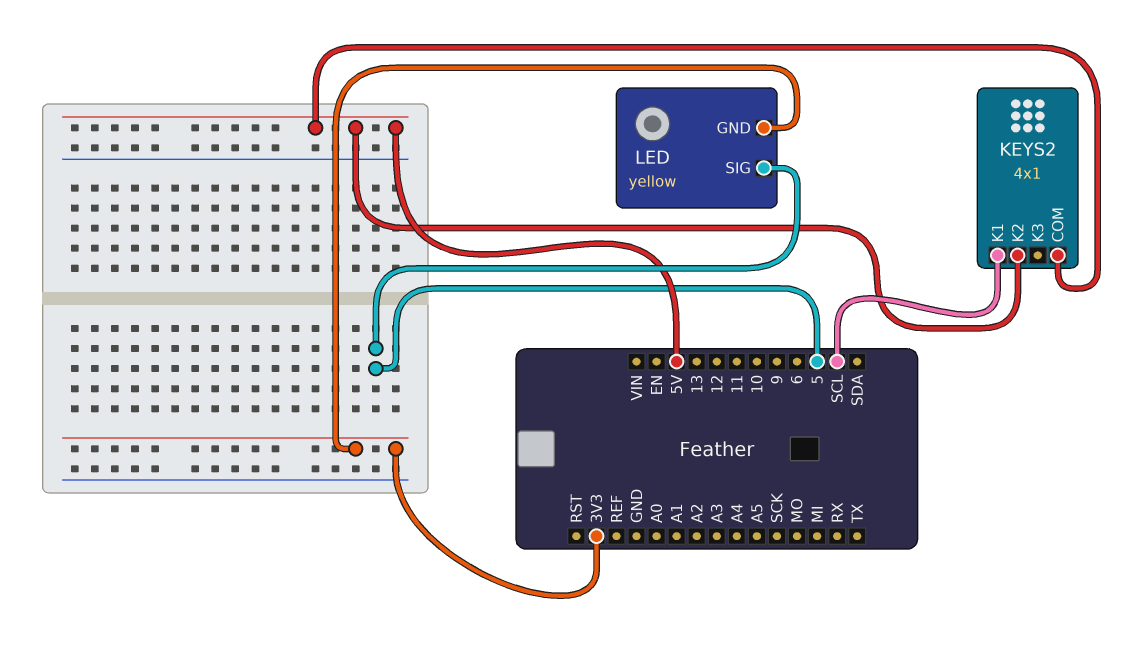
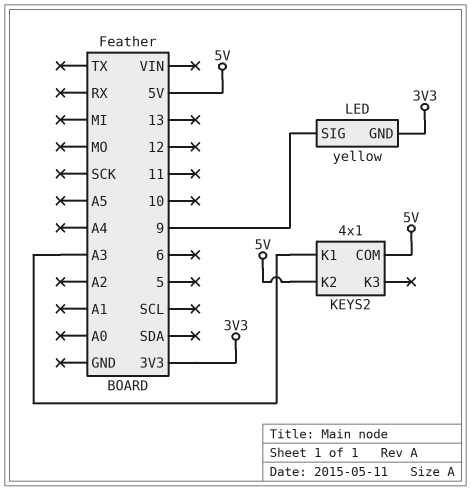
KEYS2 pin K1: SCL -> A3
LED pin SIG: 5 -> 9

